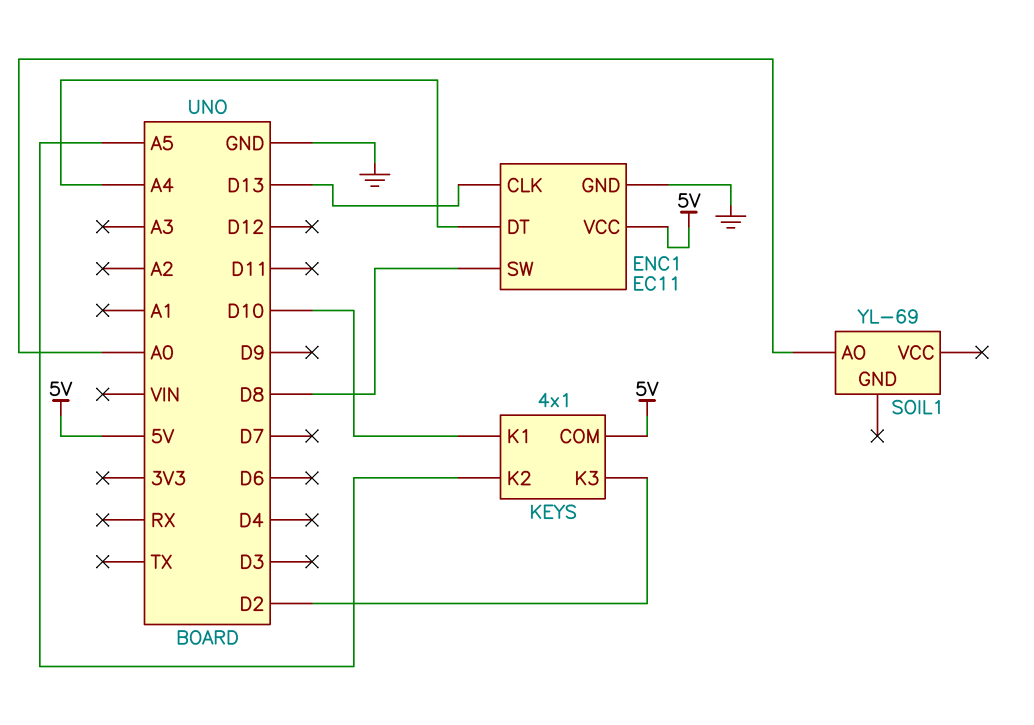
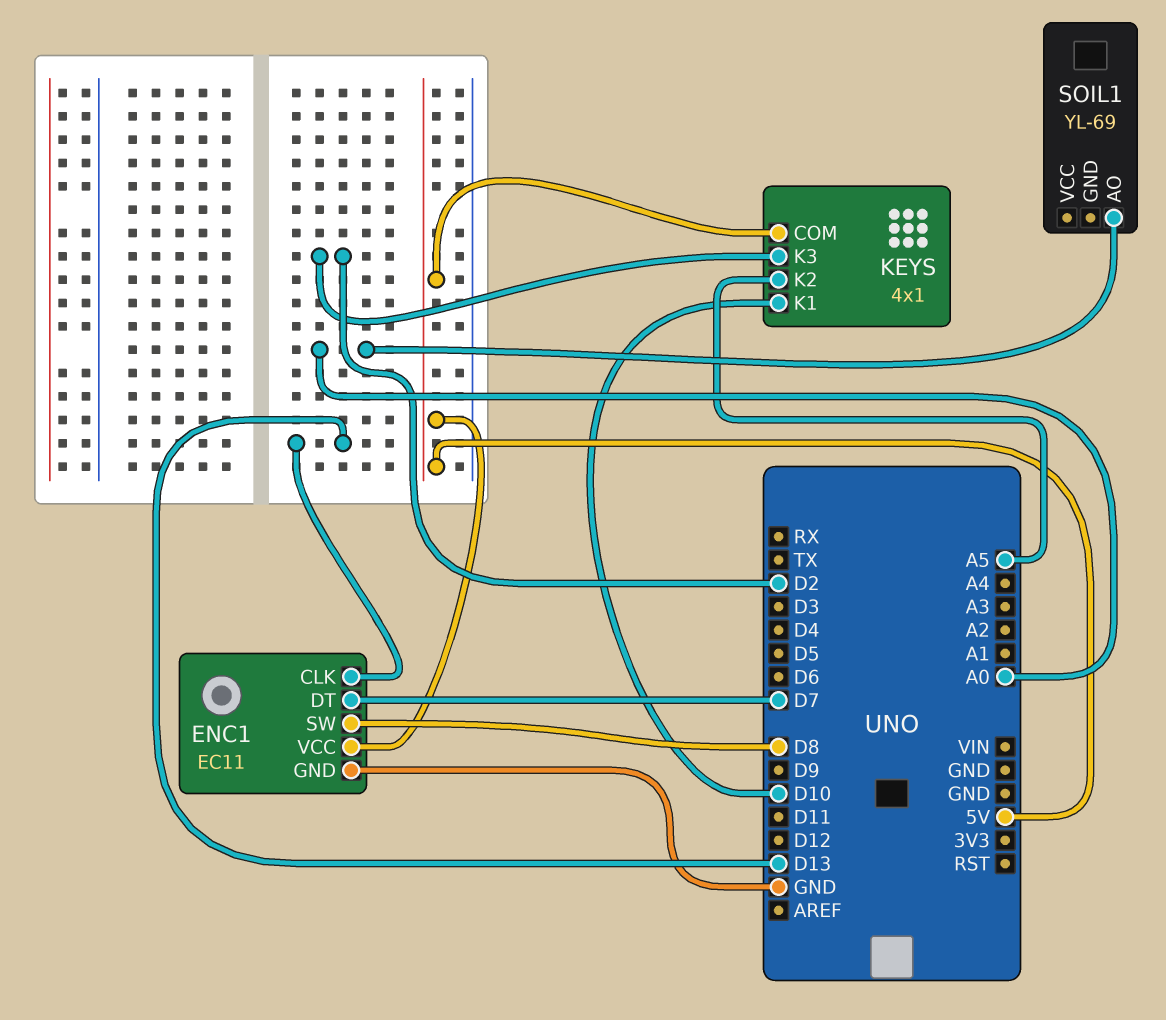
ENC1 pin DT: A4 -> D7

